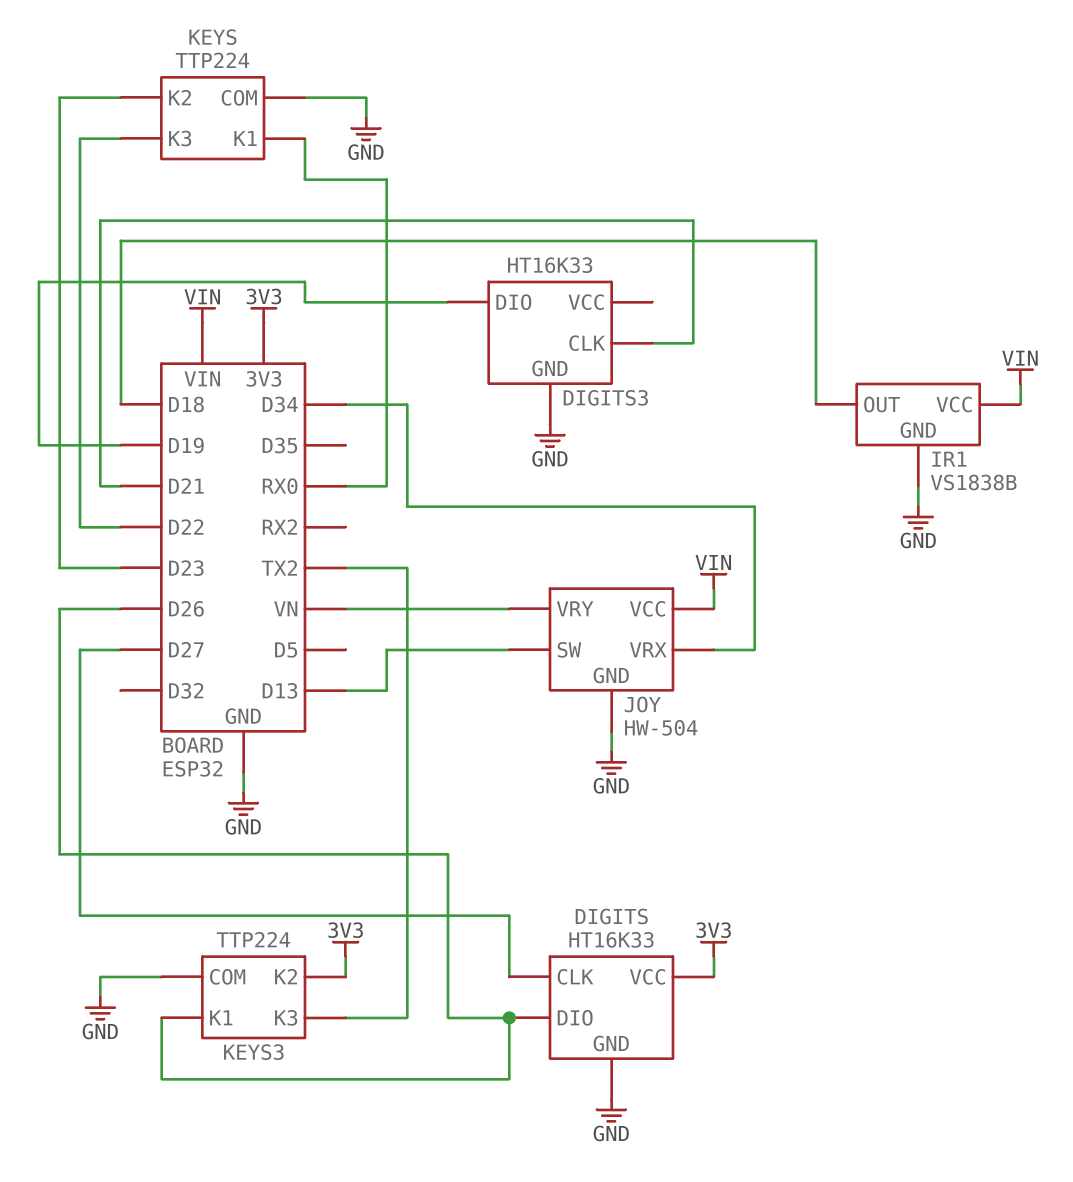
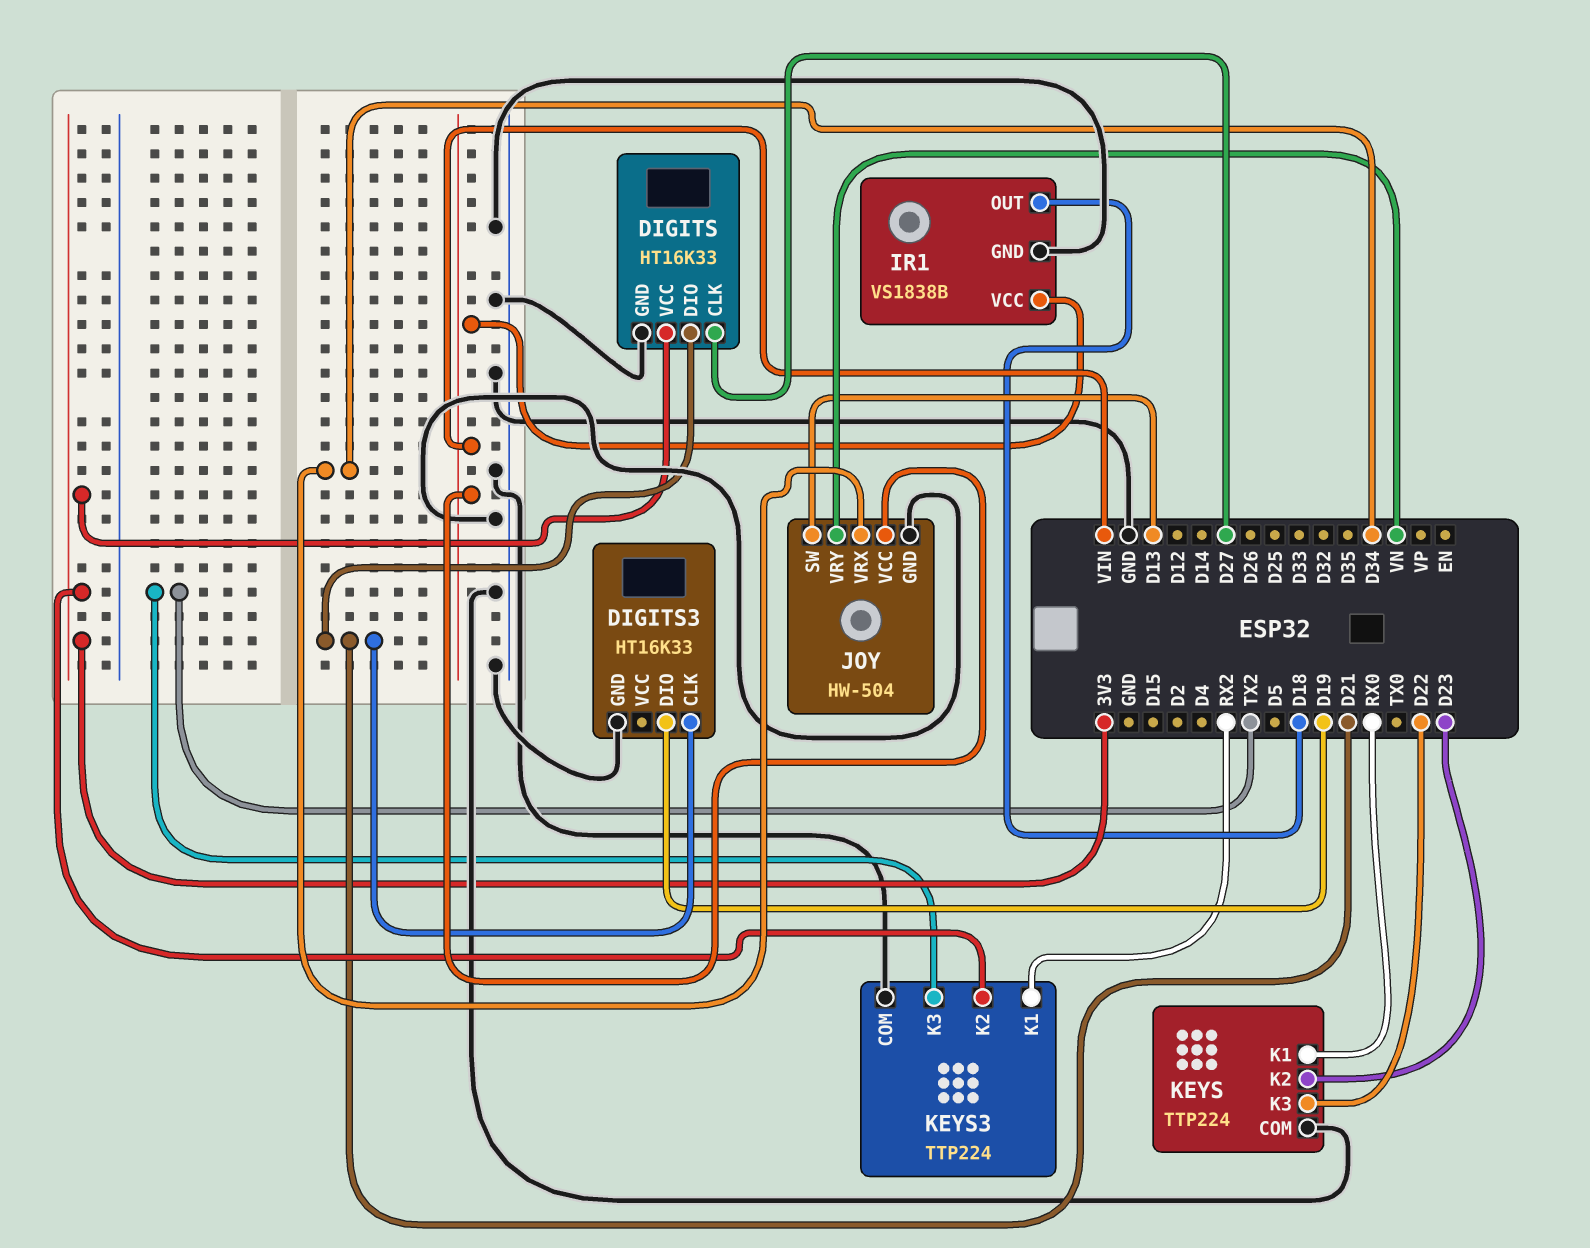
DIGITS pin DIO: D26 -> D21
KEYS3 pin K1: D26 -> RX2

